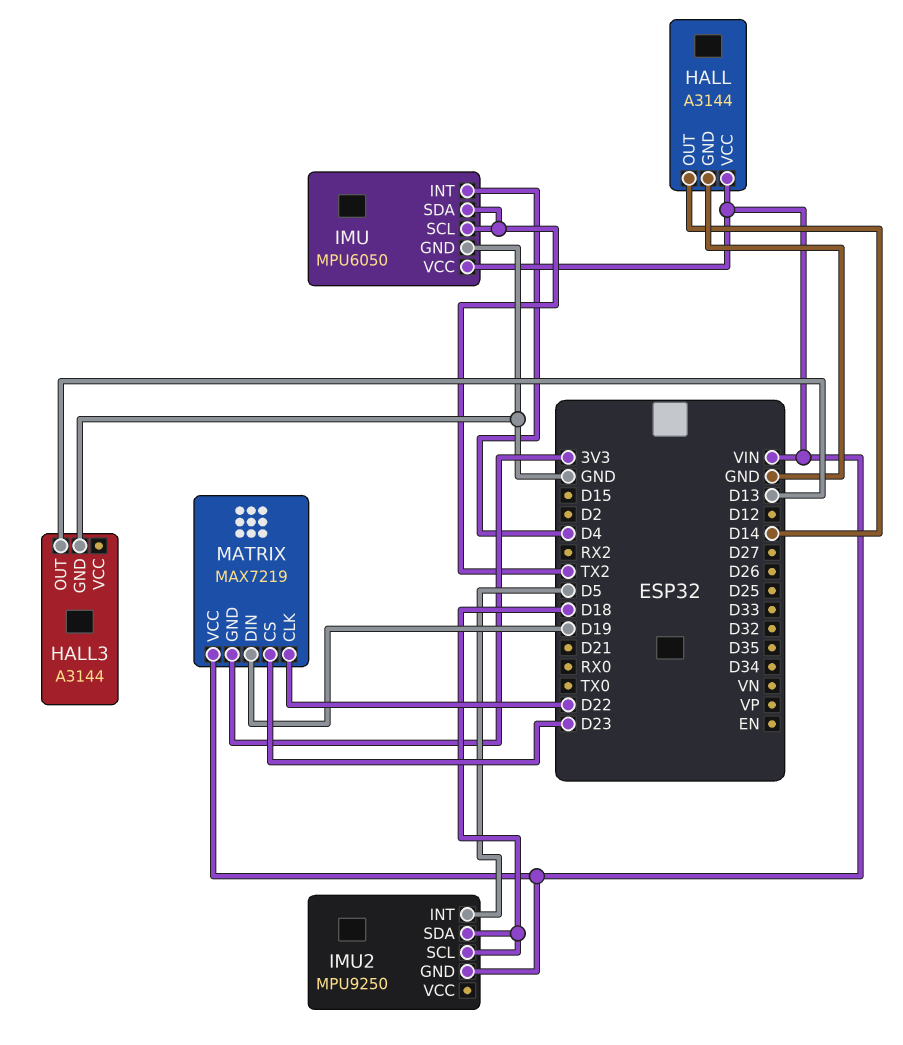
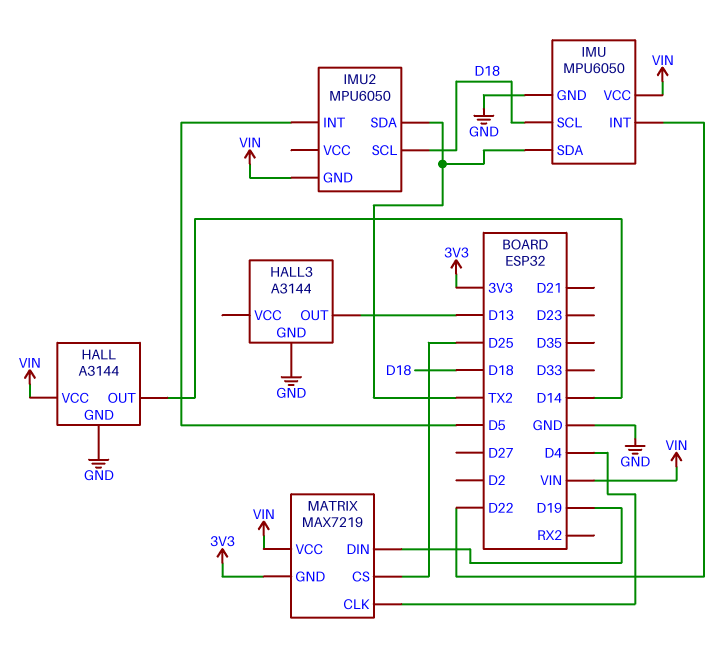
IMU pin INT: D4 -> D22
IMU pin SCL: TX2 -> D18
IMU2: MPU9250 -> MPU6050
IMU2 pin SDA: D18 -> TX2
MATRIX pin CLK: D22 -> D4
MATRIX pin CS: D23 -> D25

